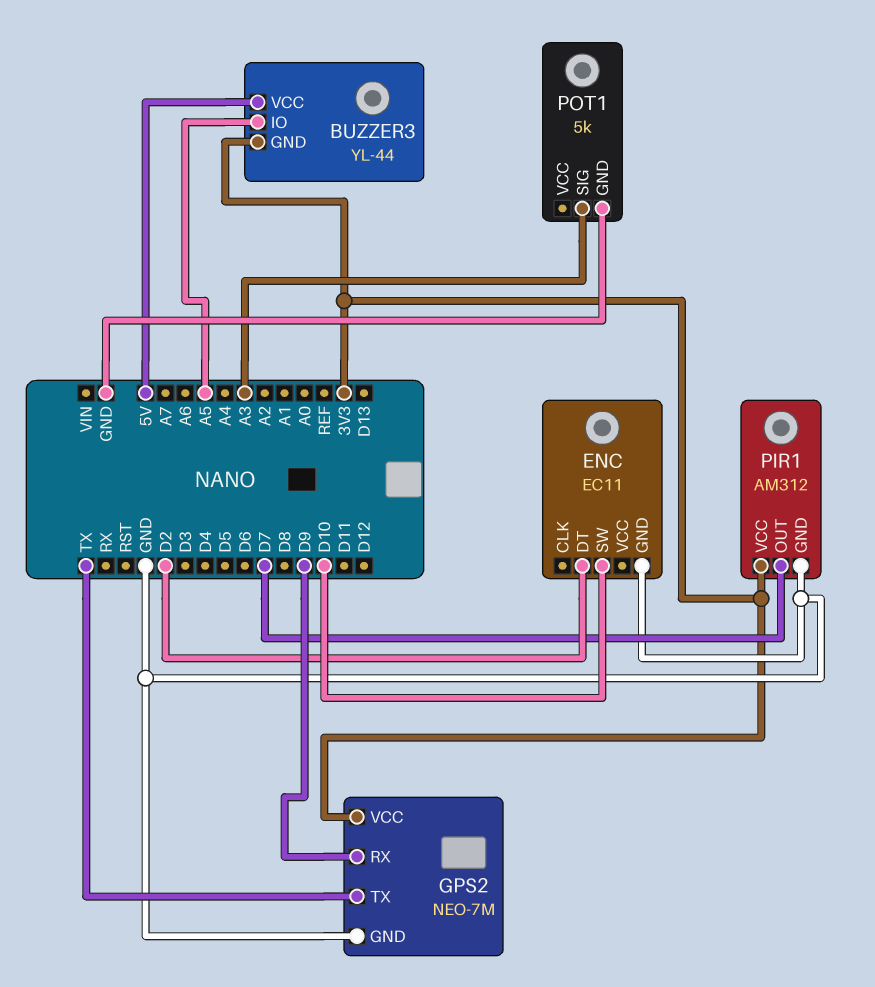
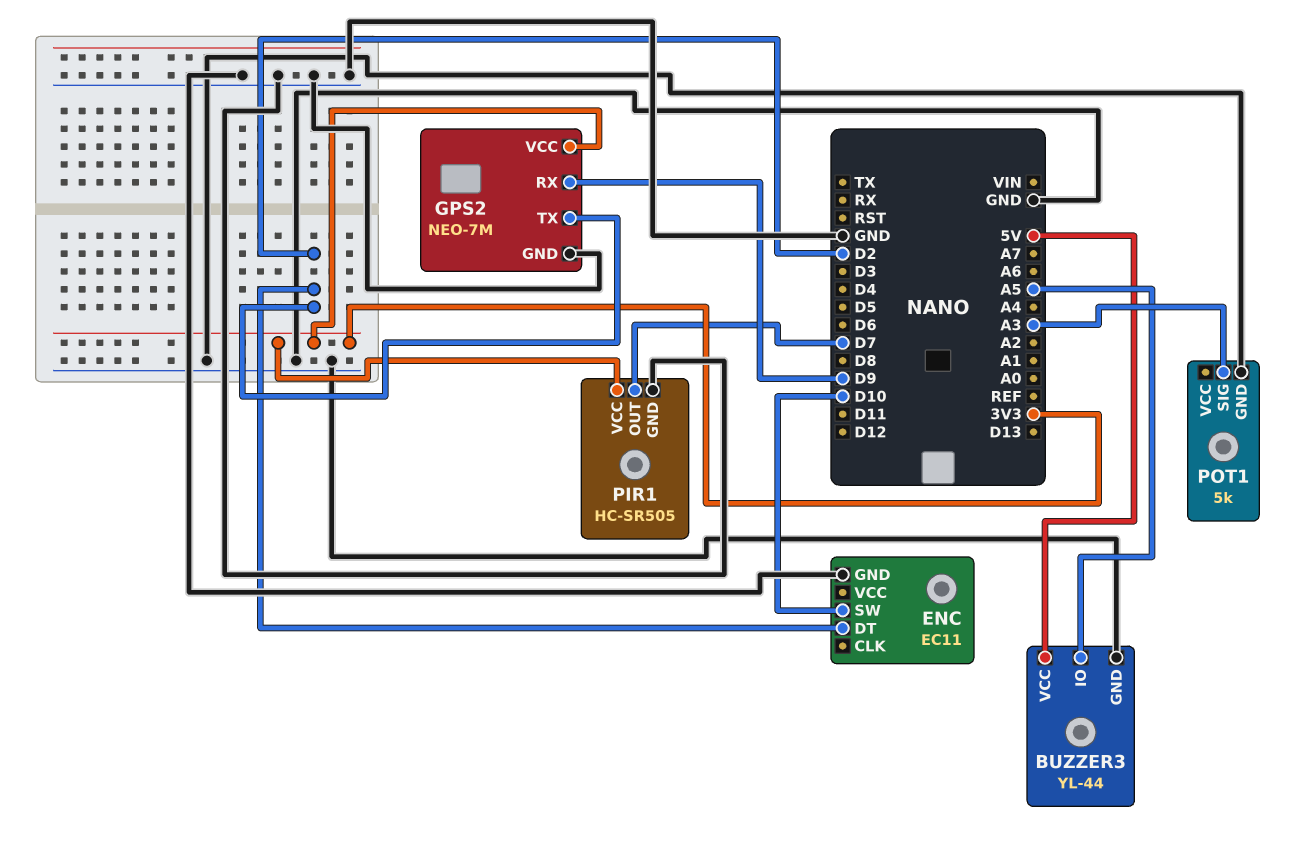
BUZZER3 pin GND: 3V3 -> GND
GPS2 pin TX: TX -> D2
PIR1: AM312 -> HC-SR505

